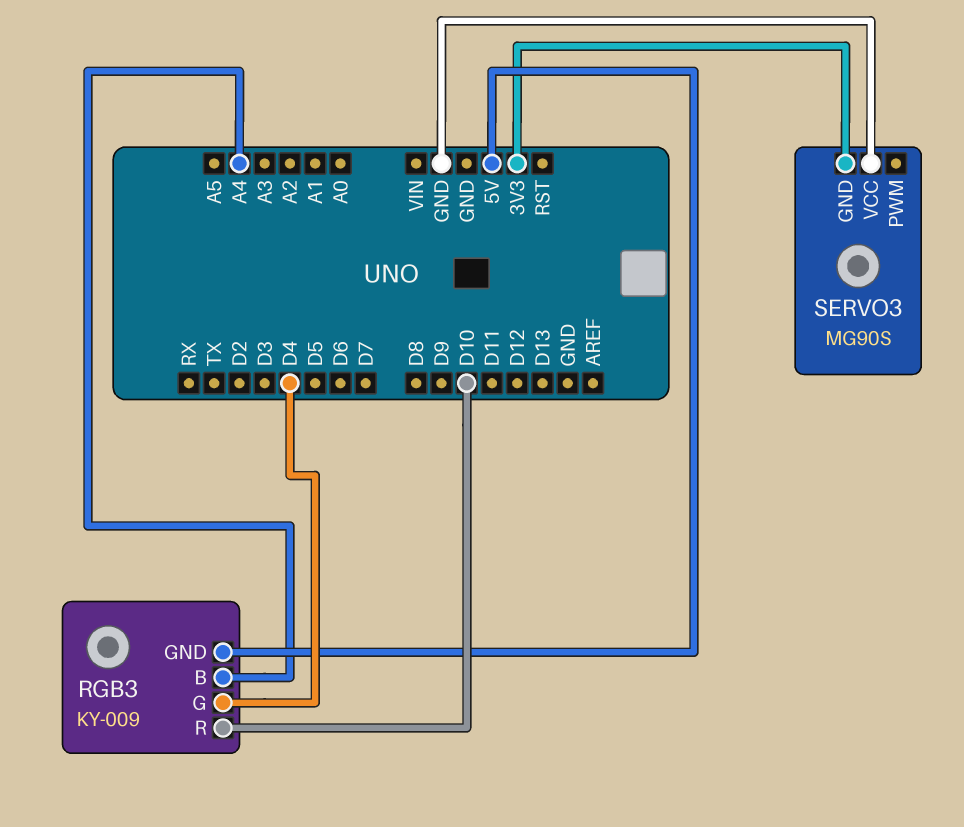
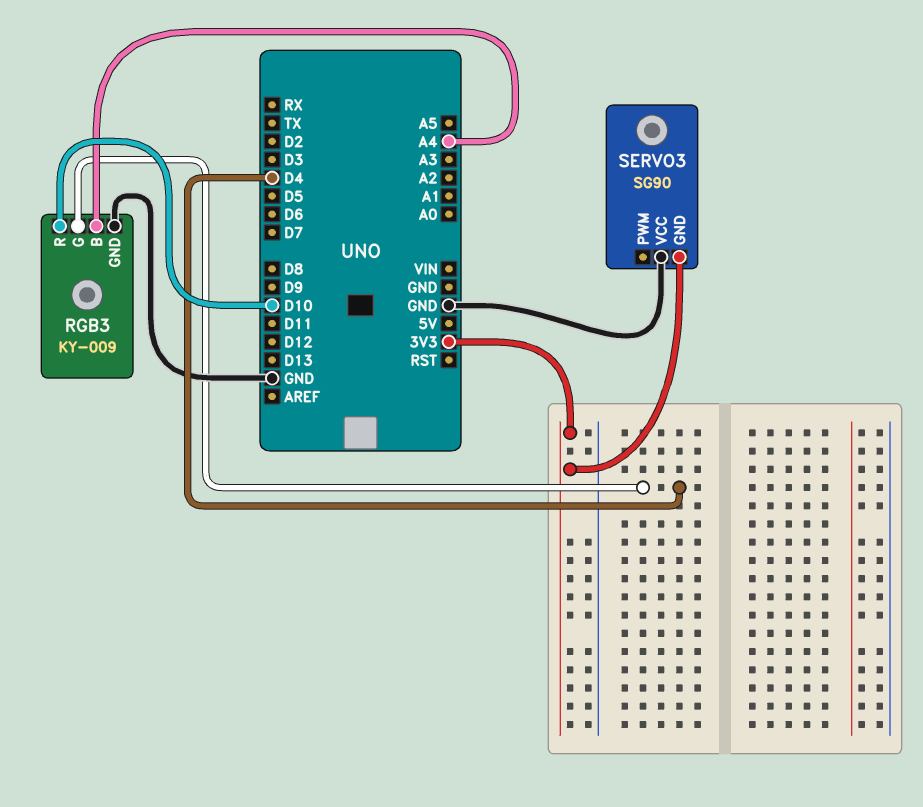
RGB3 pin GND: 5V -> GND
SERVO3: MG90S -> SG90

